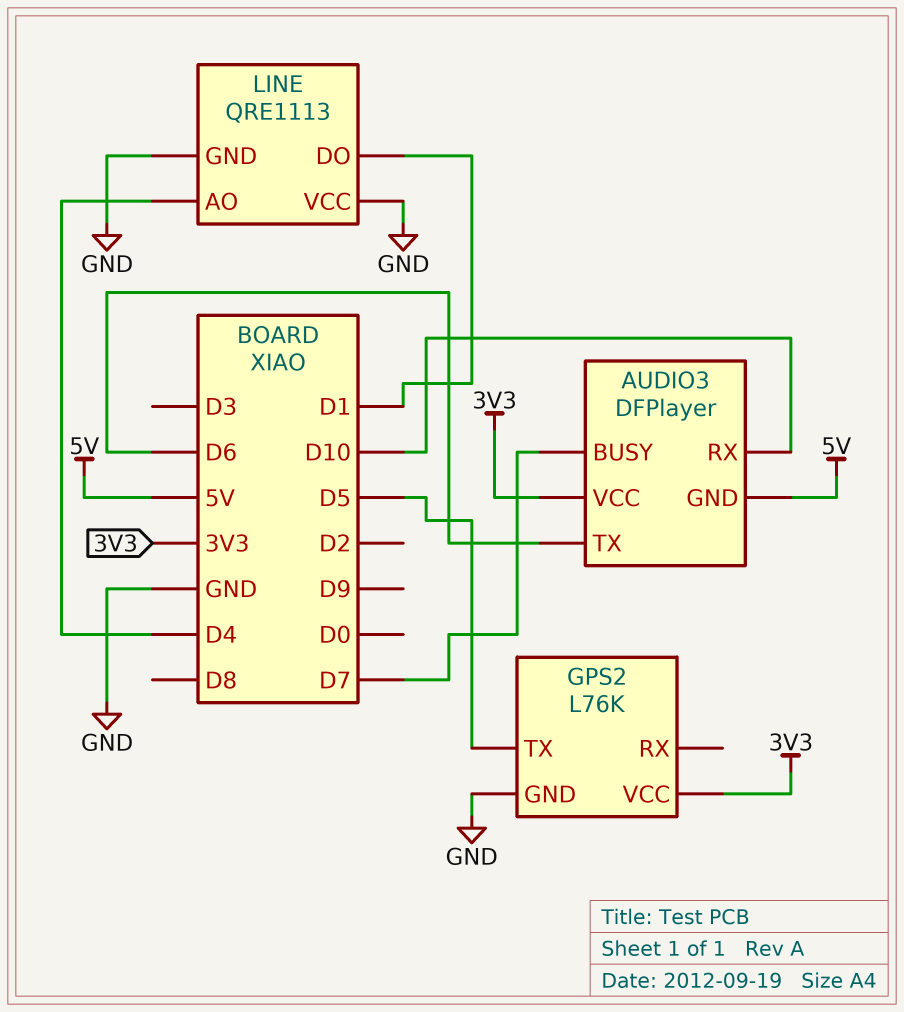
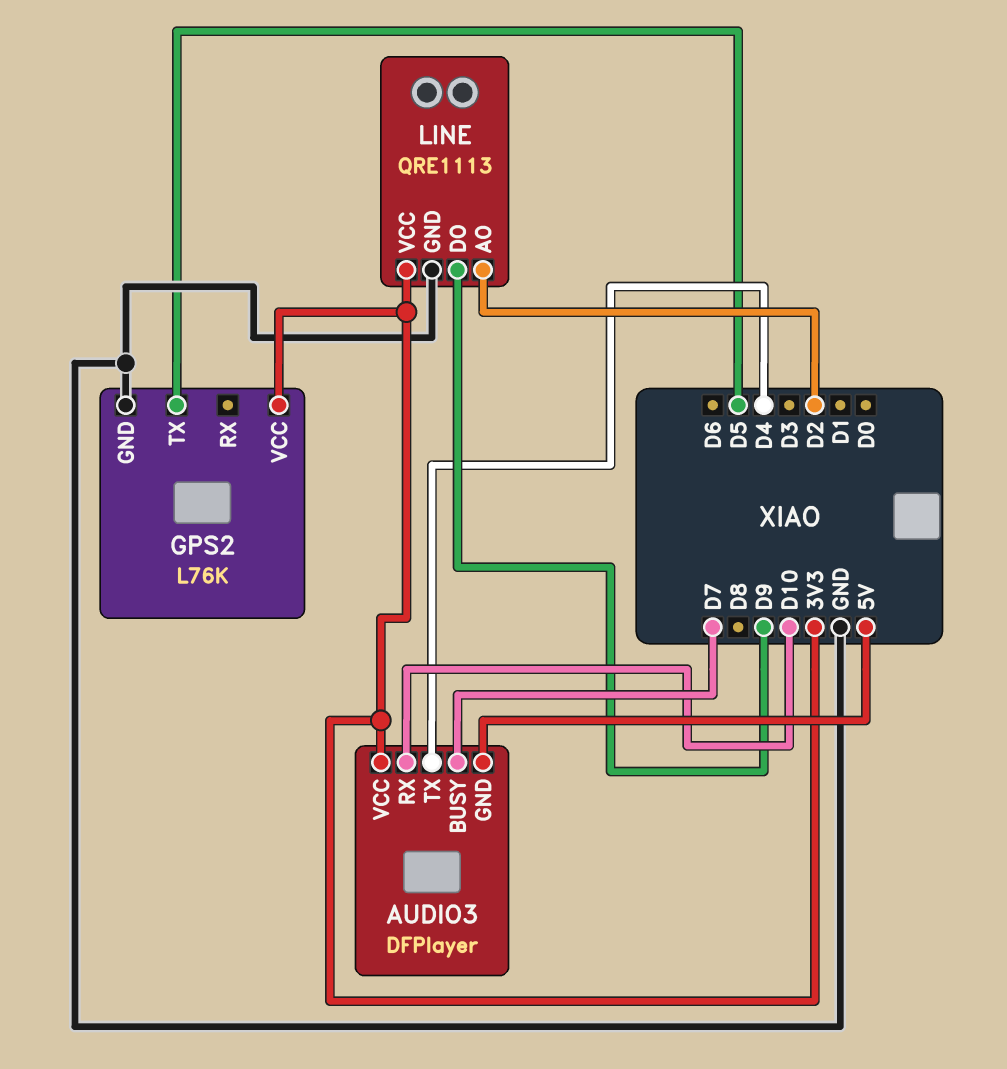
AUDIO3 pin TX: D6 -> D4
LINE pin AO: D4 -> D2
LINE pin DO: D1 -> D9
LINE pin VCC: GND -> 3V3

